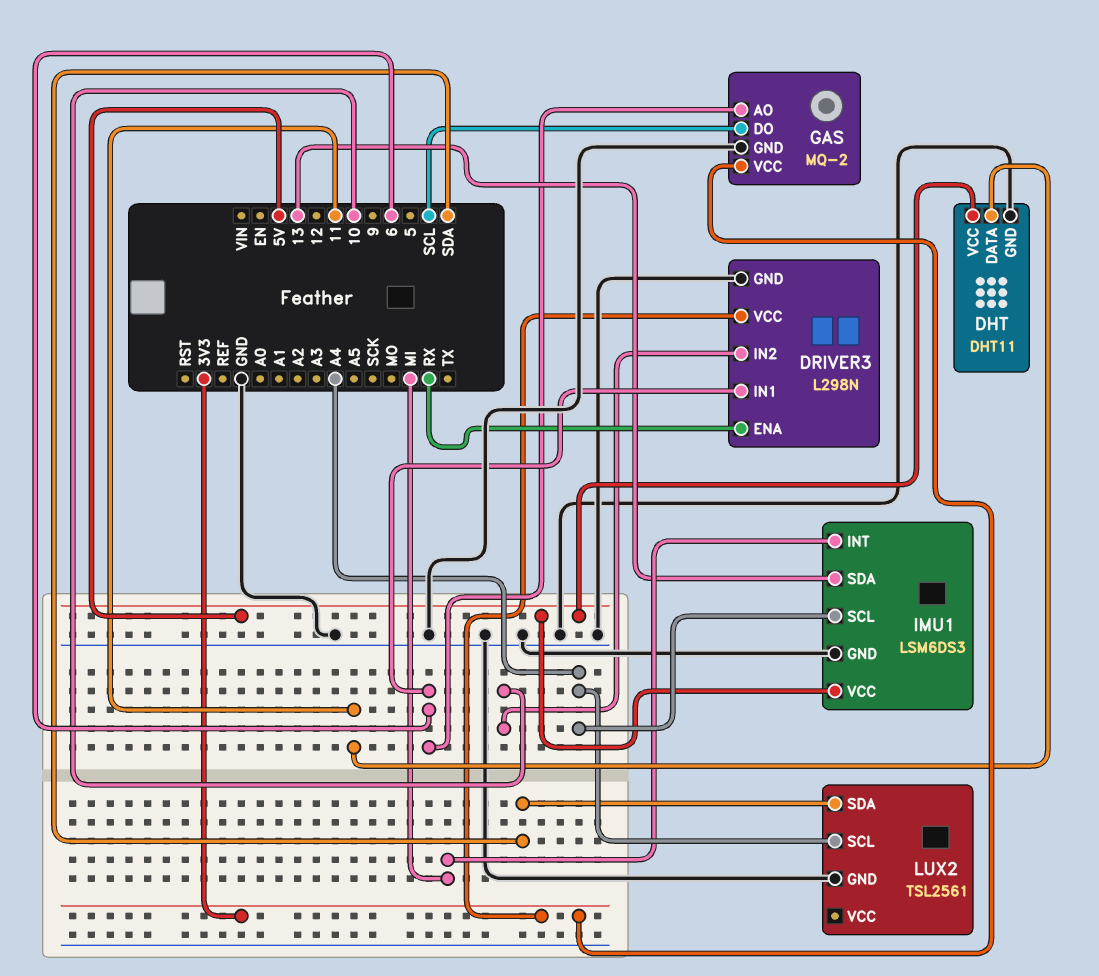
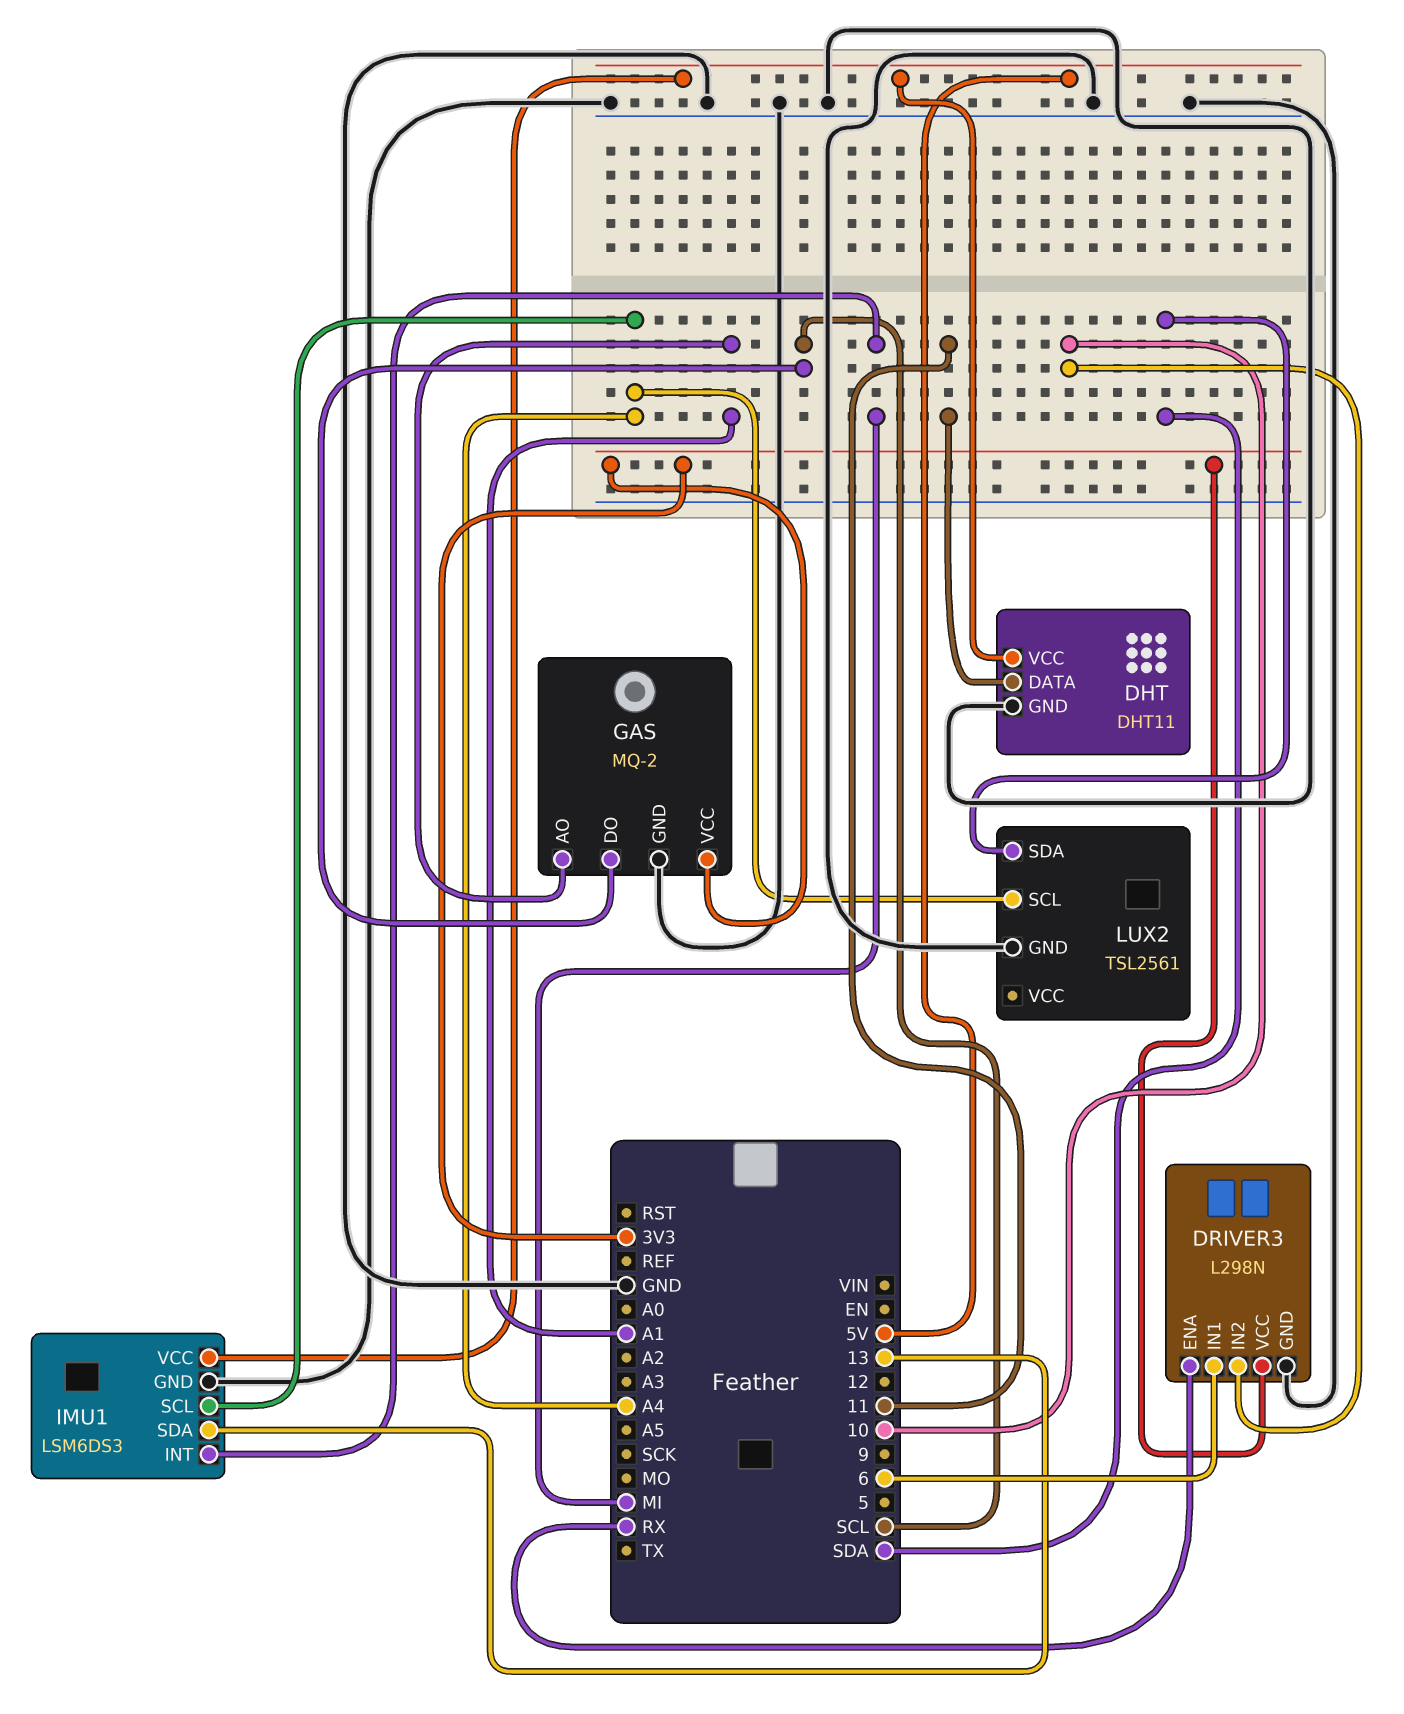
GAS pin AO: 6 -> A1

